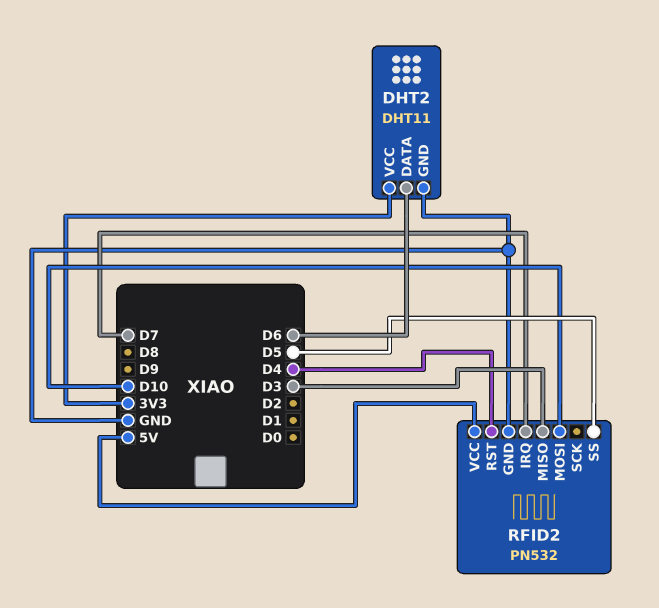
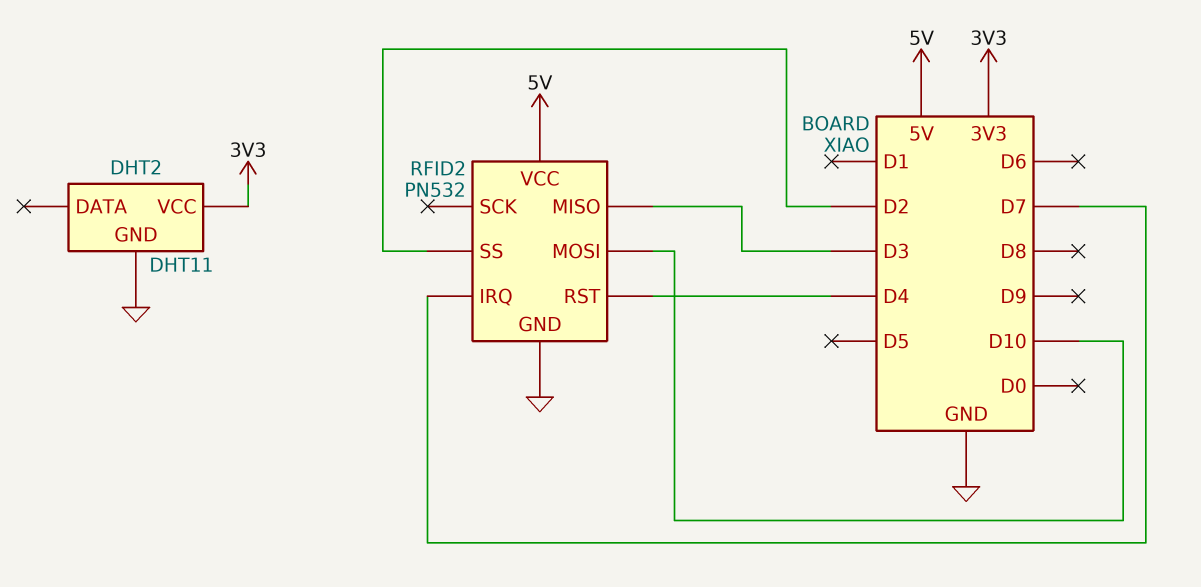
DHT2 pin DATA: D6 -> none
RFID2 pin SS: D5 -> D2

